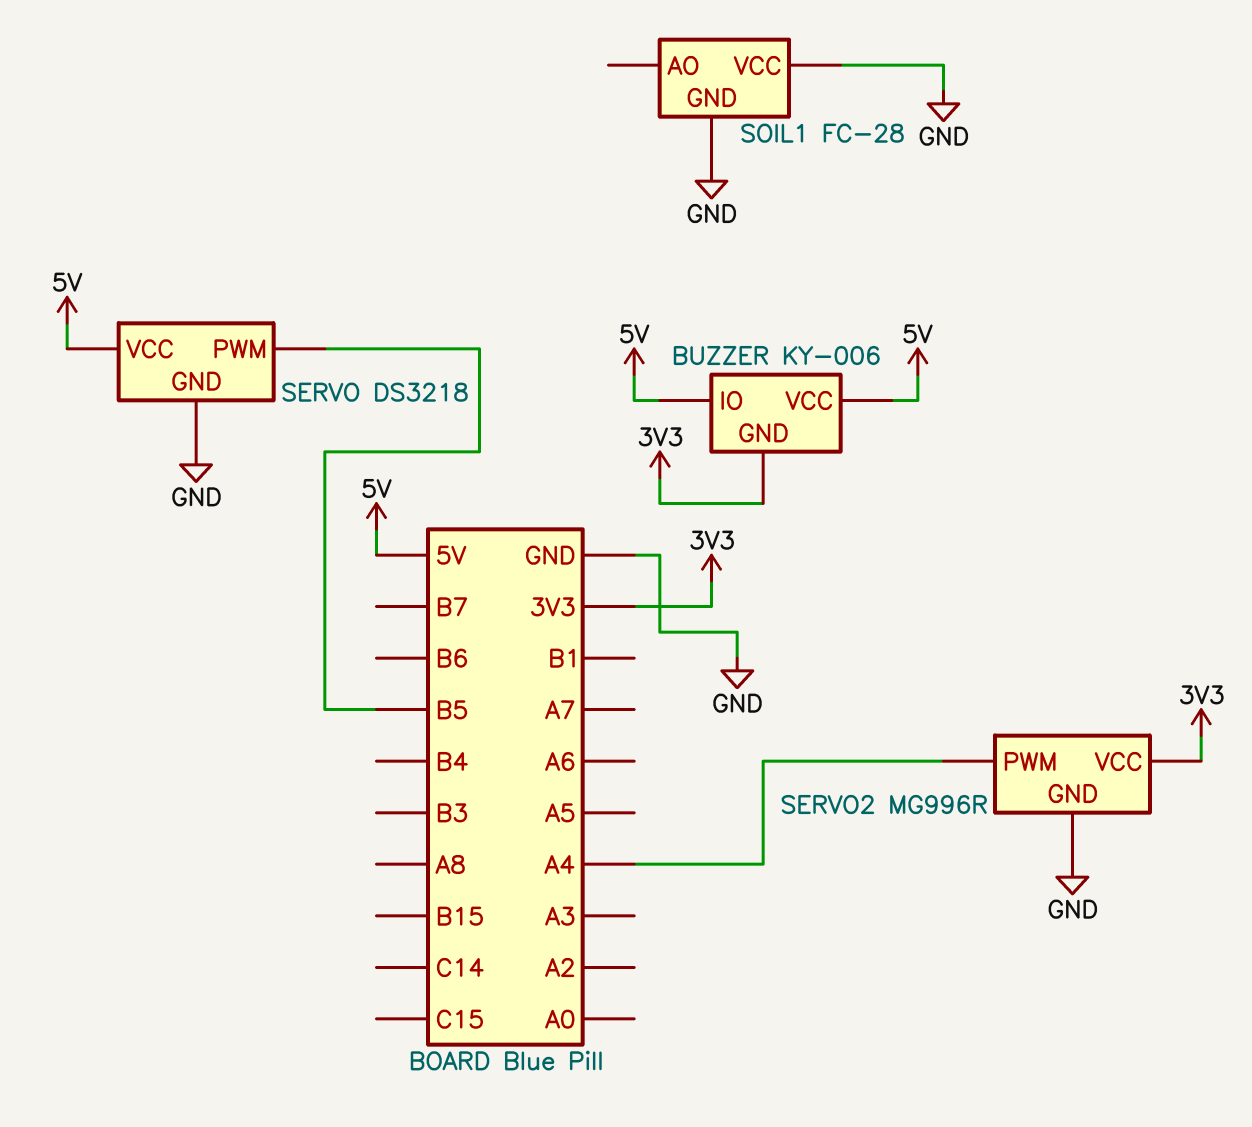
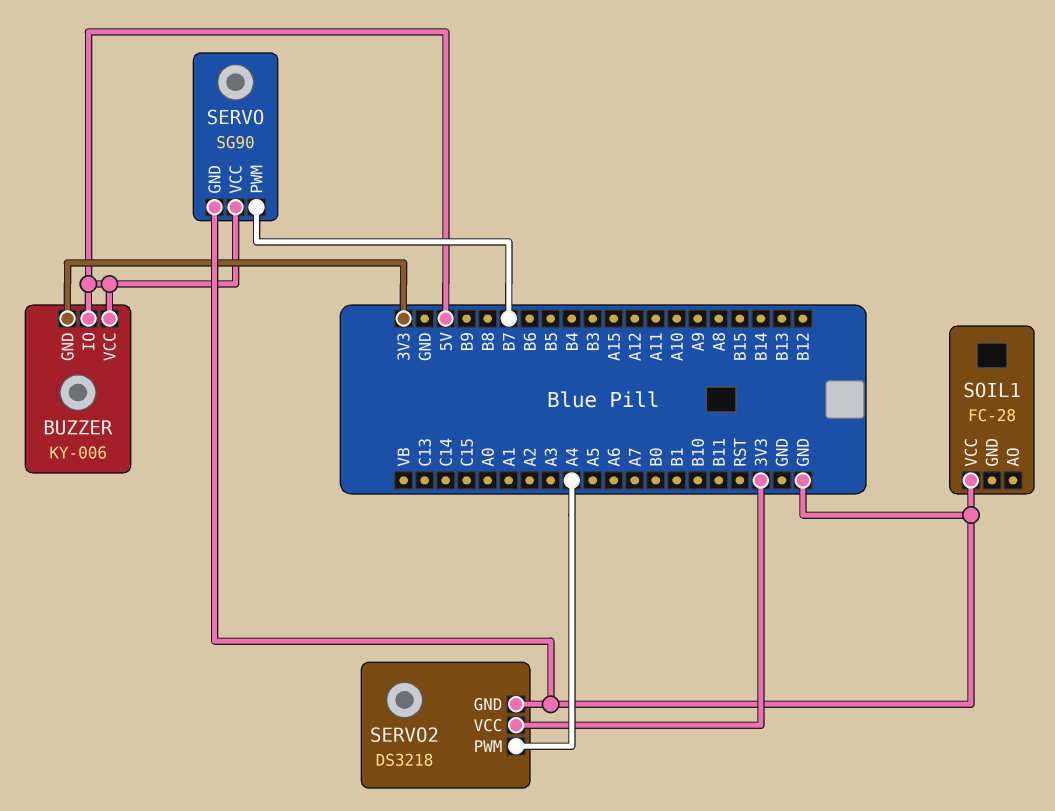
SERVO: DS3218 -> SG90
SERVO pin PWM: B5 -> B7
SERVO2: MG996R -> DS3218
SOIL1 pin GND: GND -> none

